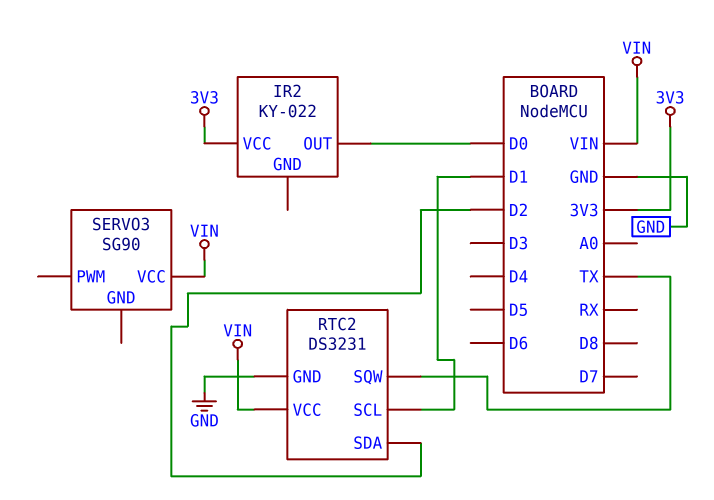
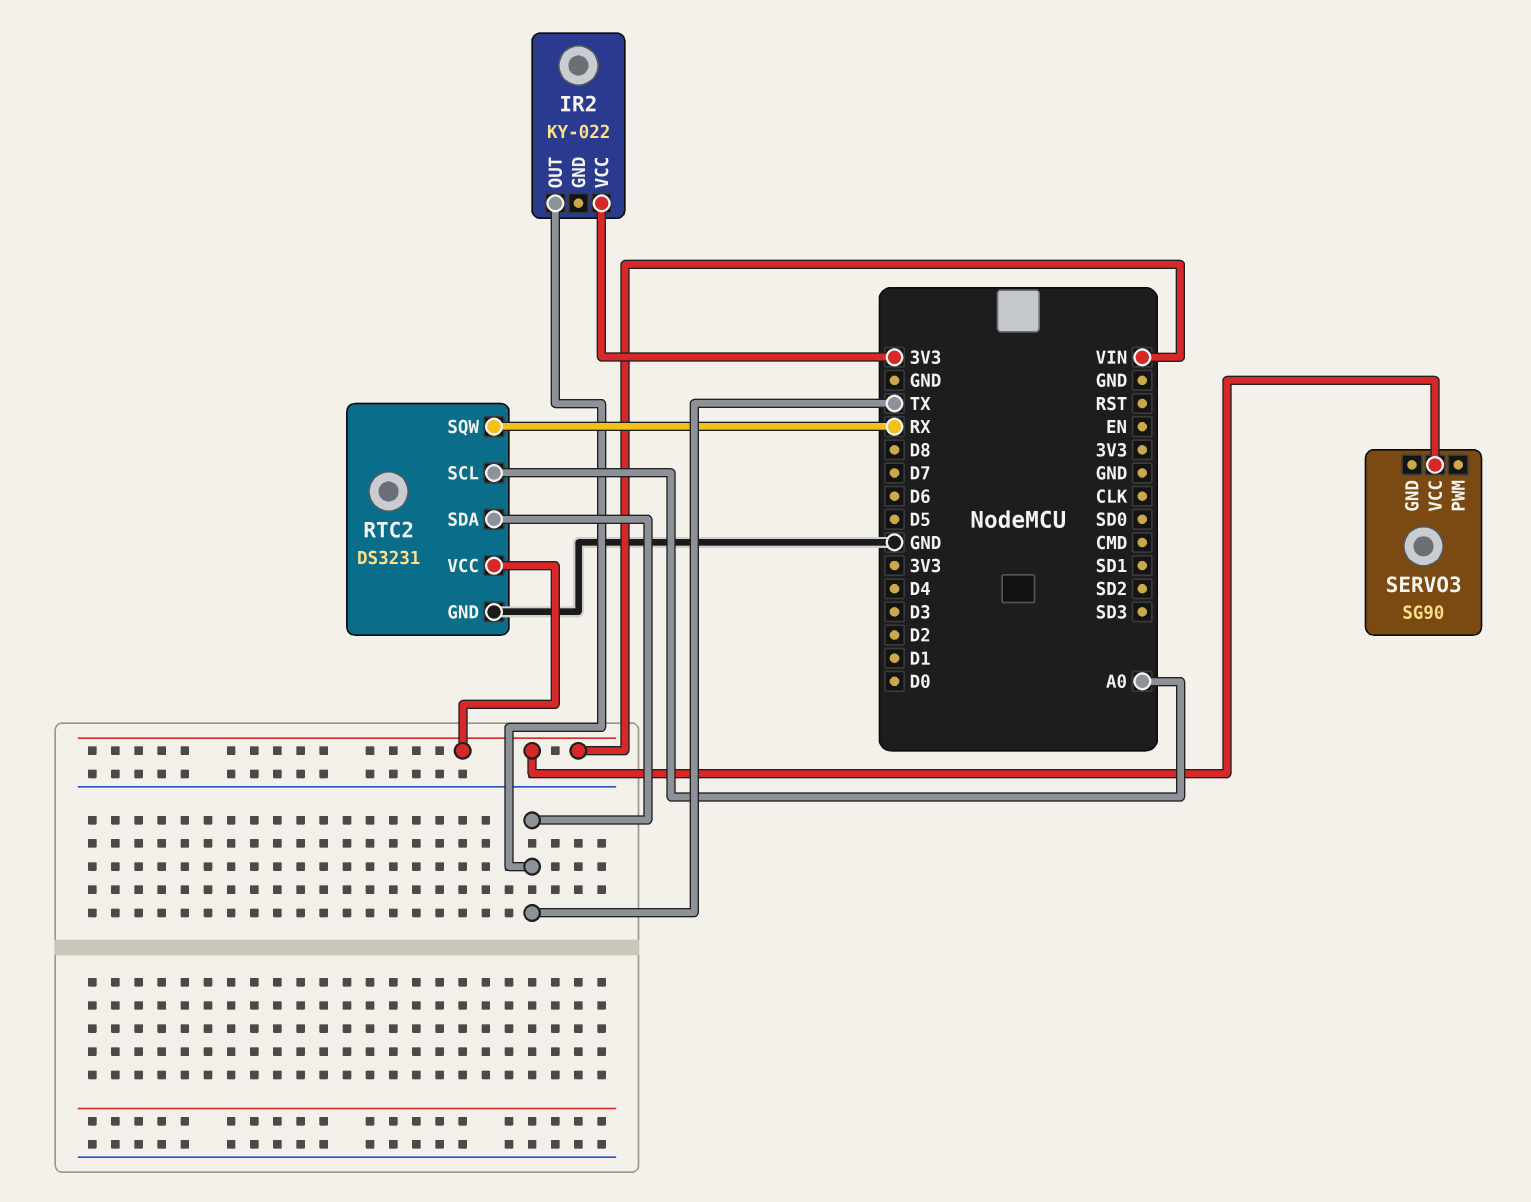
IR2 pin OUT: D0 -> TX
RTC2 pin SCL: D1 -> A0
RTC2 pin SDA: D2 -> TX
RTC2 pin SQW: TX -> RX

